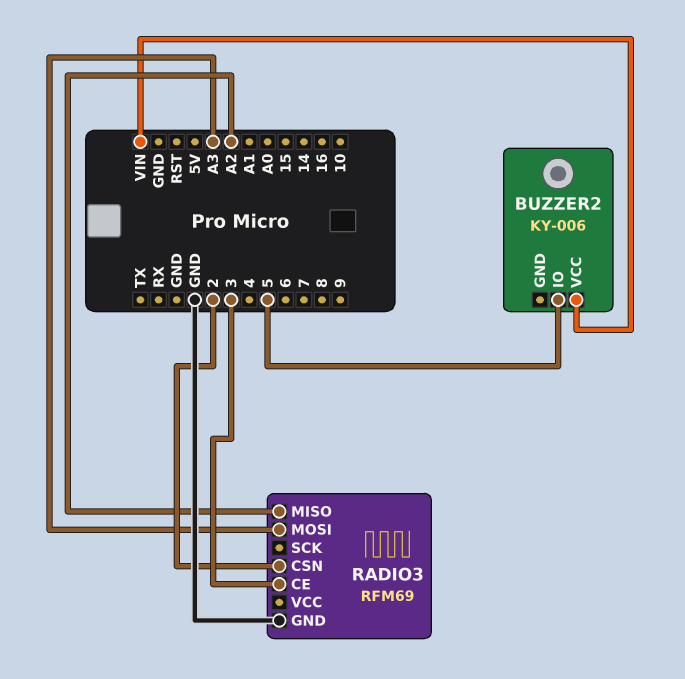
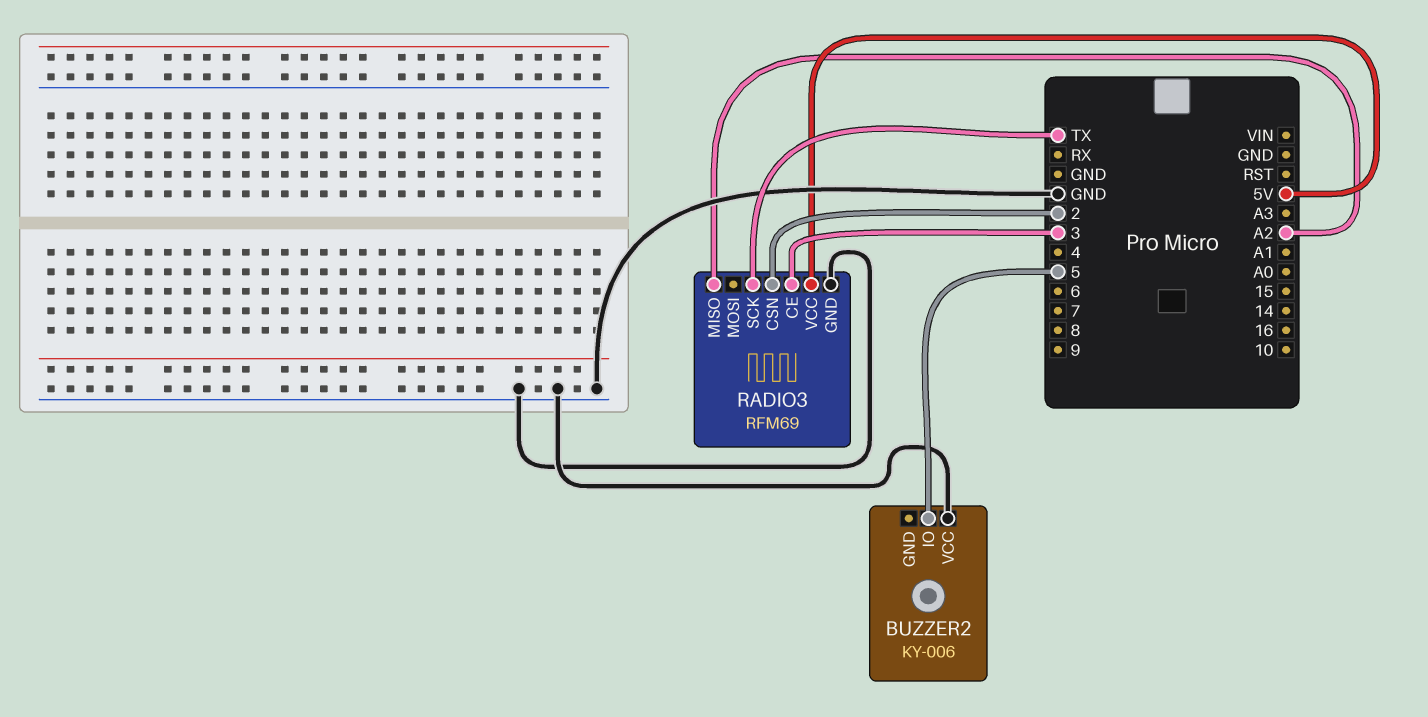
BUZZER2 pin VCC: VIN -> GND
RADIO3 pin MOSI: A3 -> none
RADIO3 pin SCK: none -> TX
RADIO3 pin VCC: none -> 5V

